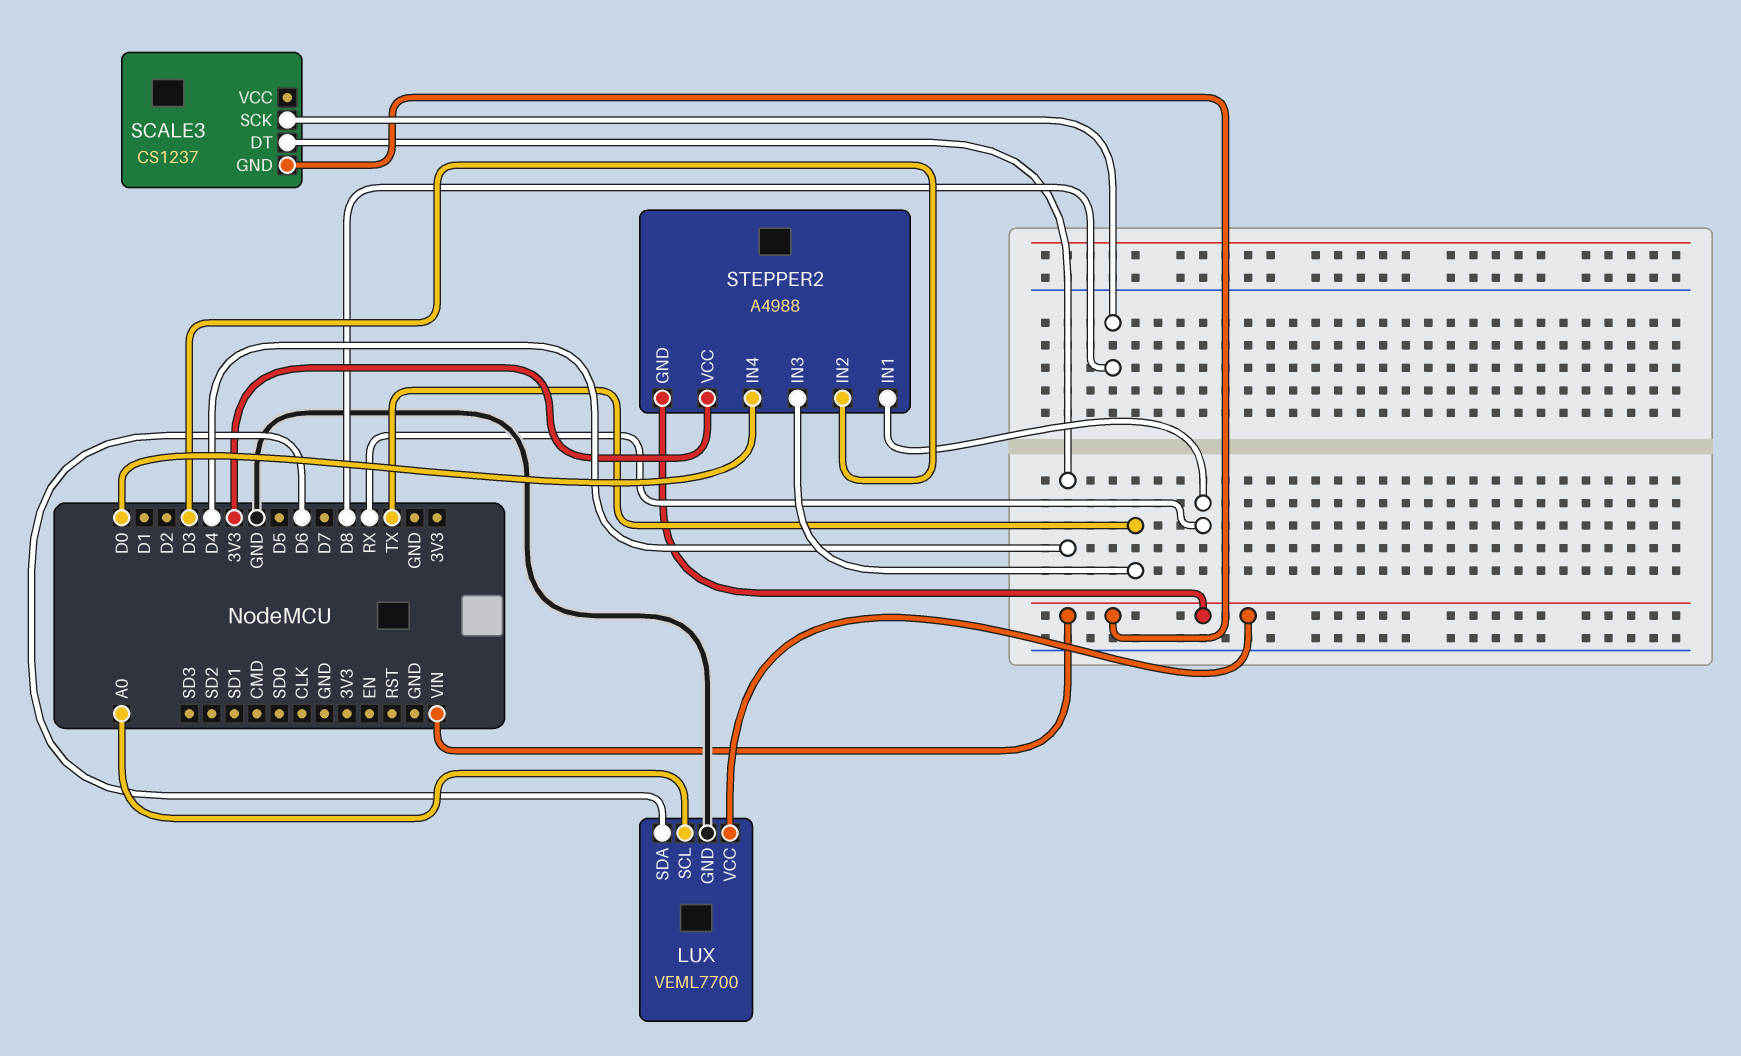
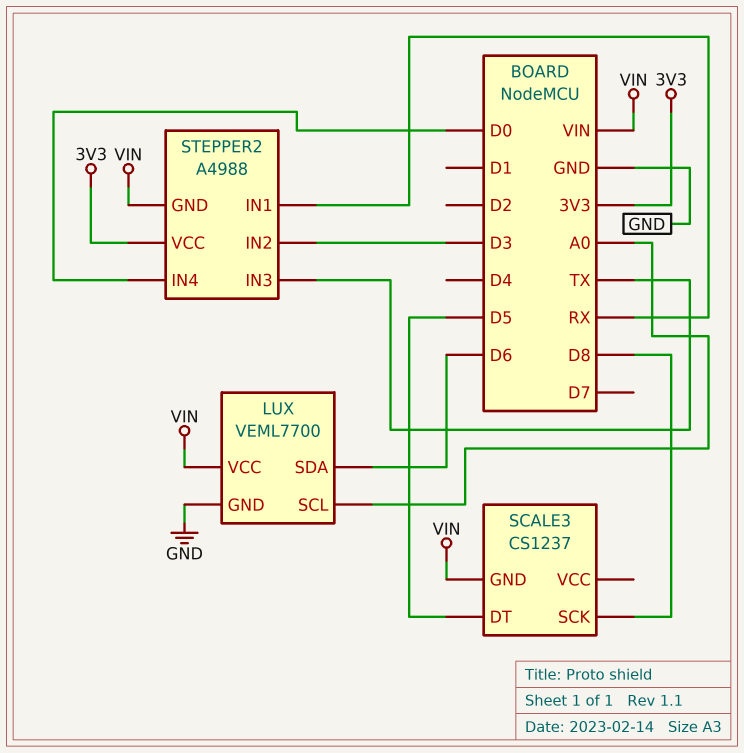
SCALE3 pin DT: D4 -> D5

